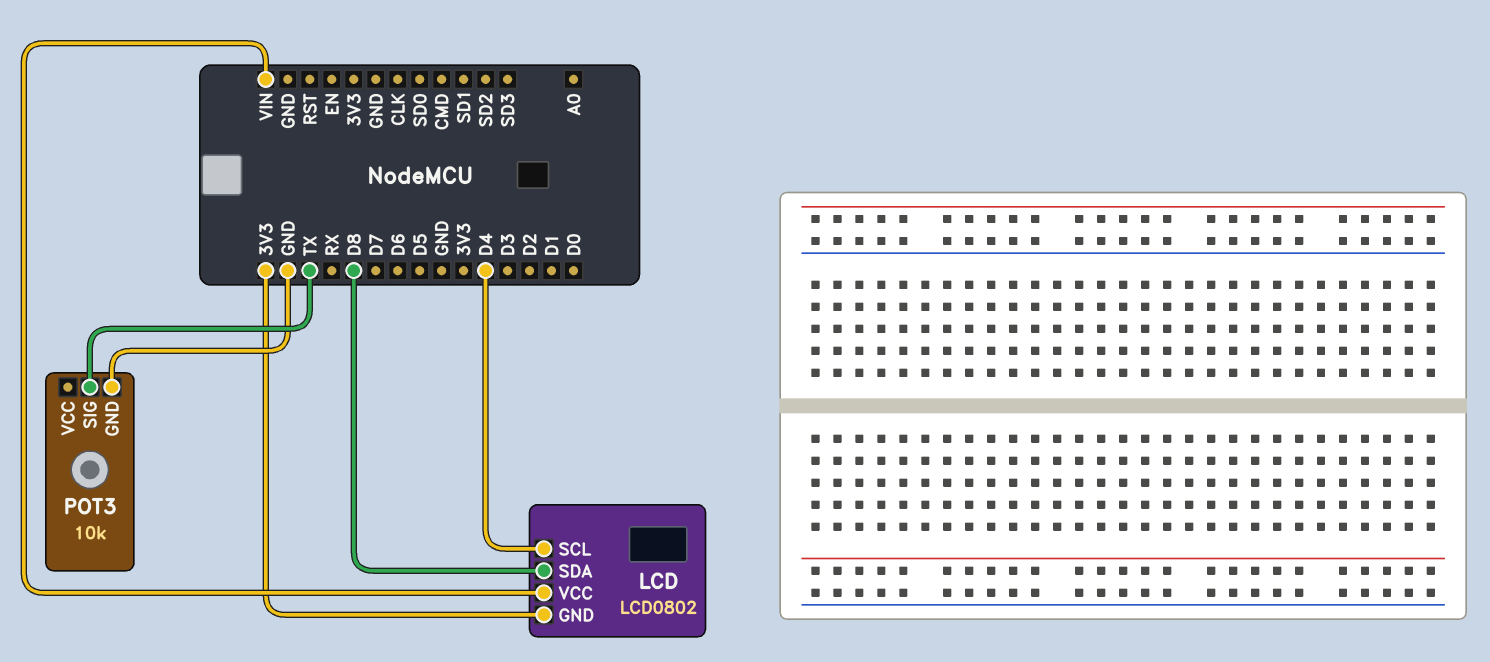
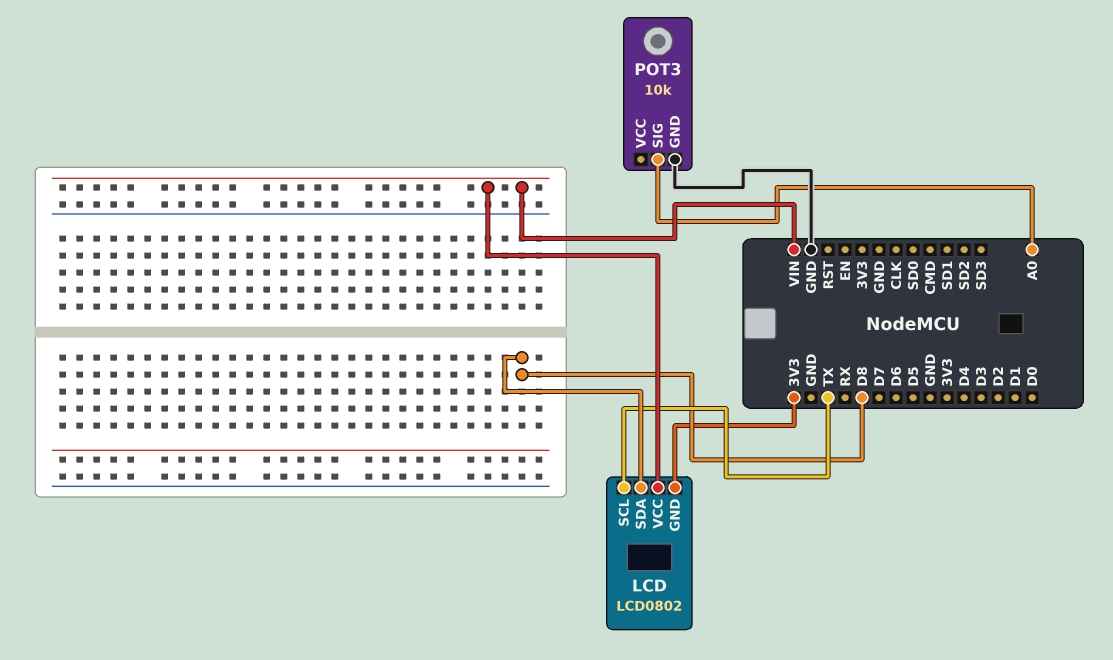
LCD pin SCL: D4 -> TX
POT3 pin SIG: TX -> A0

